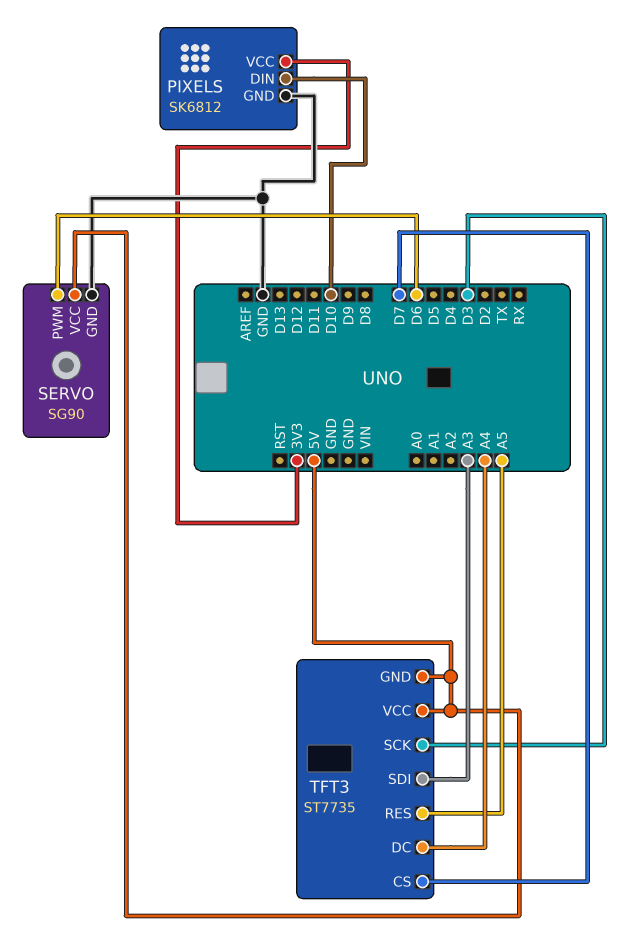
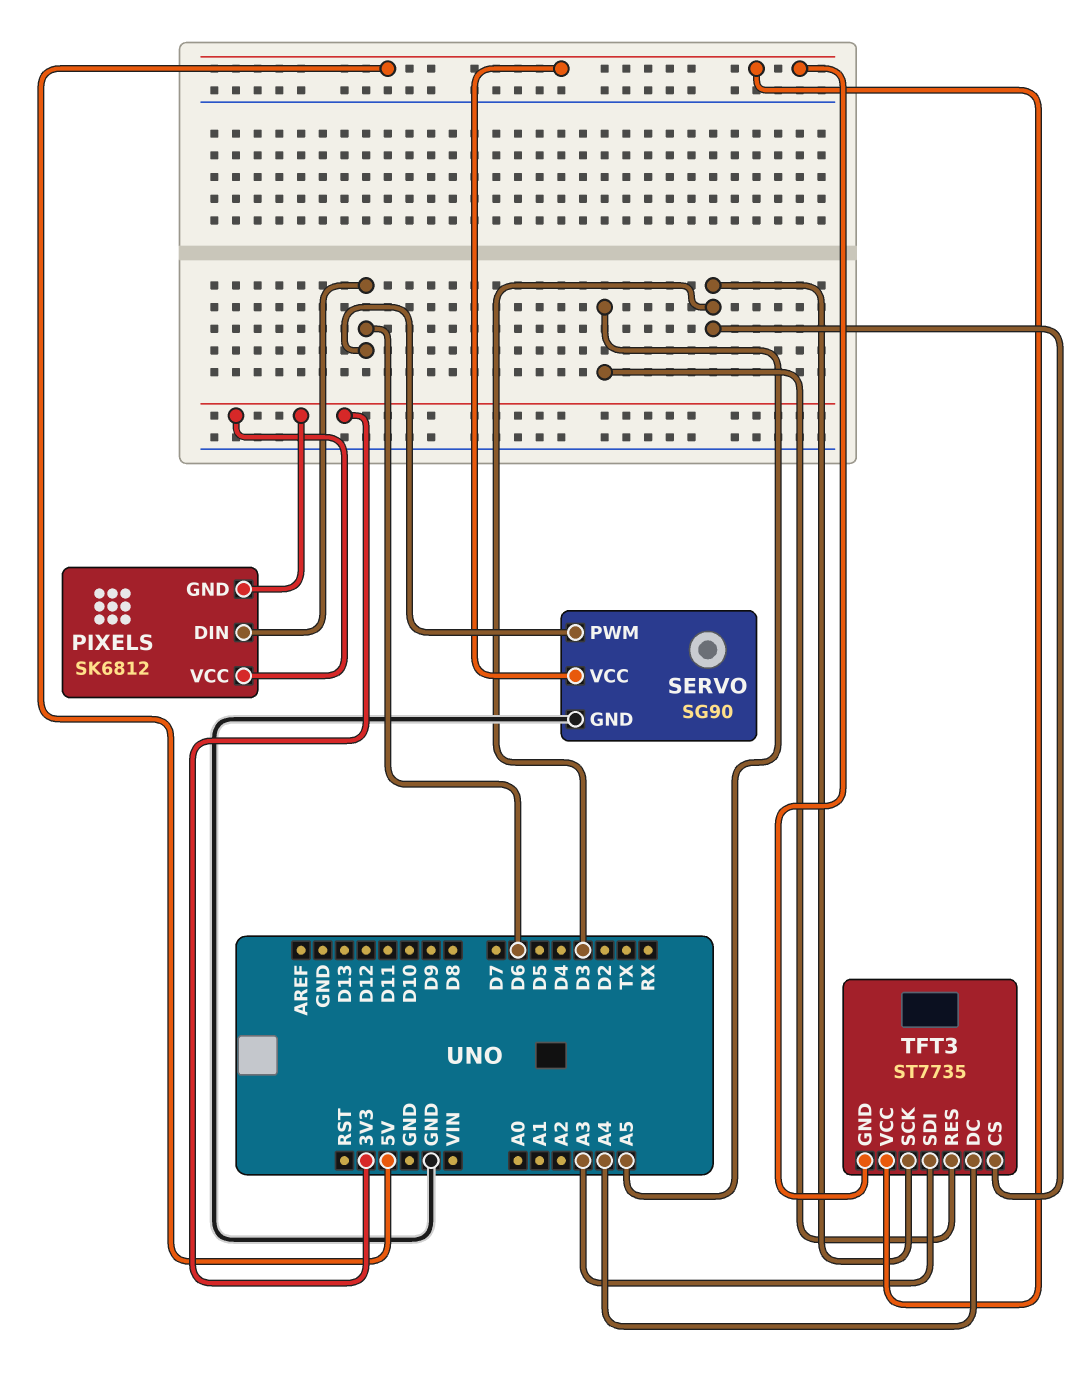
PIXELS pin DIN: D10 -> D6
PIXELS pin GND: GND -> 3V3
TFT3 pin CS: D7 -> D3

